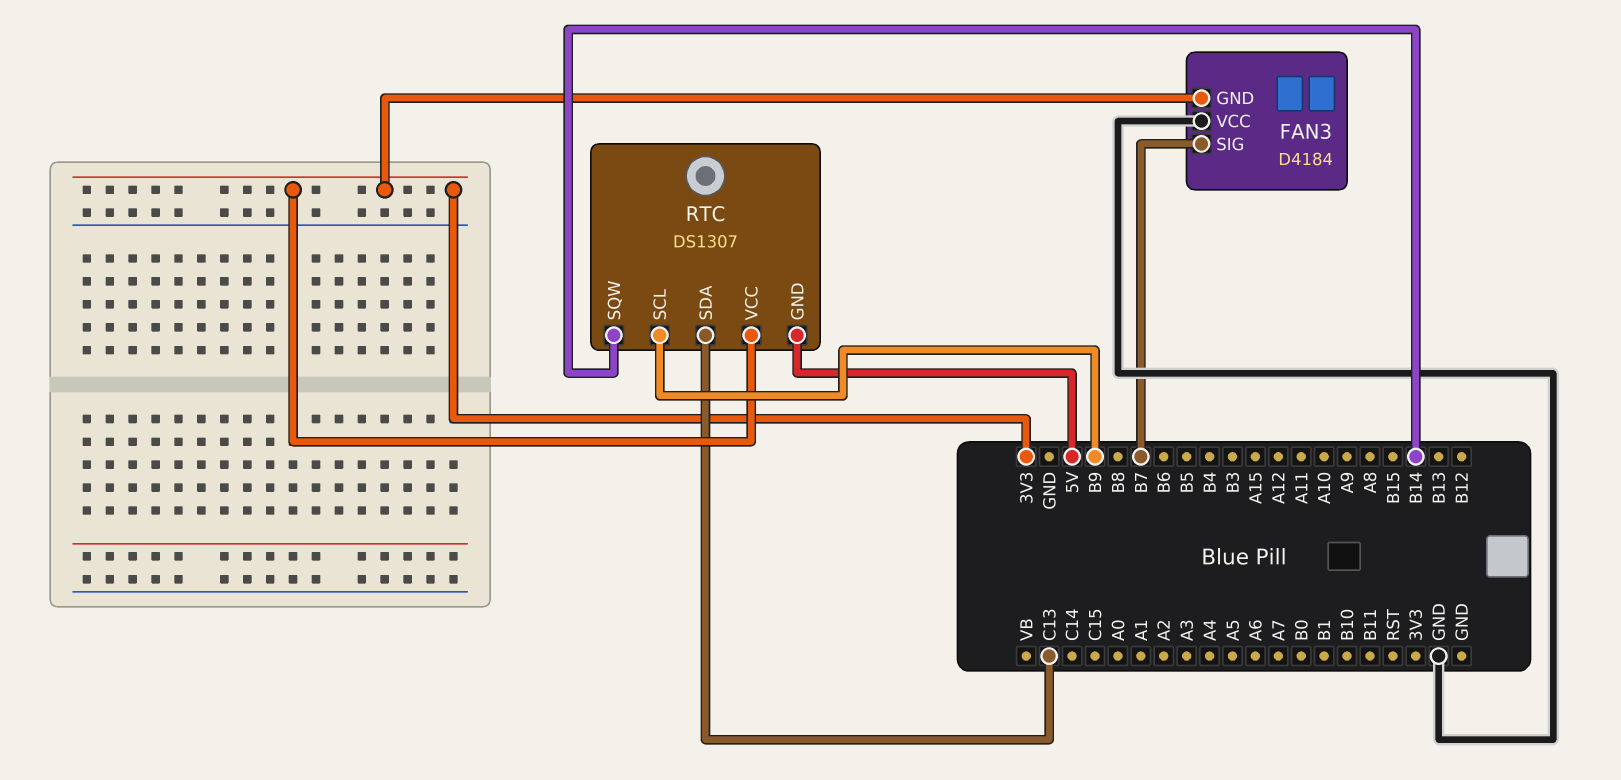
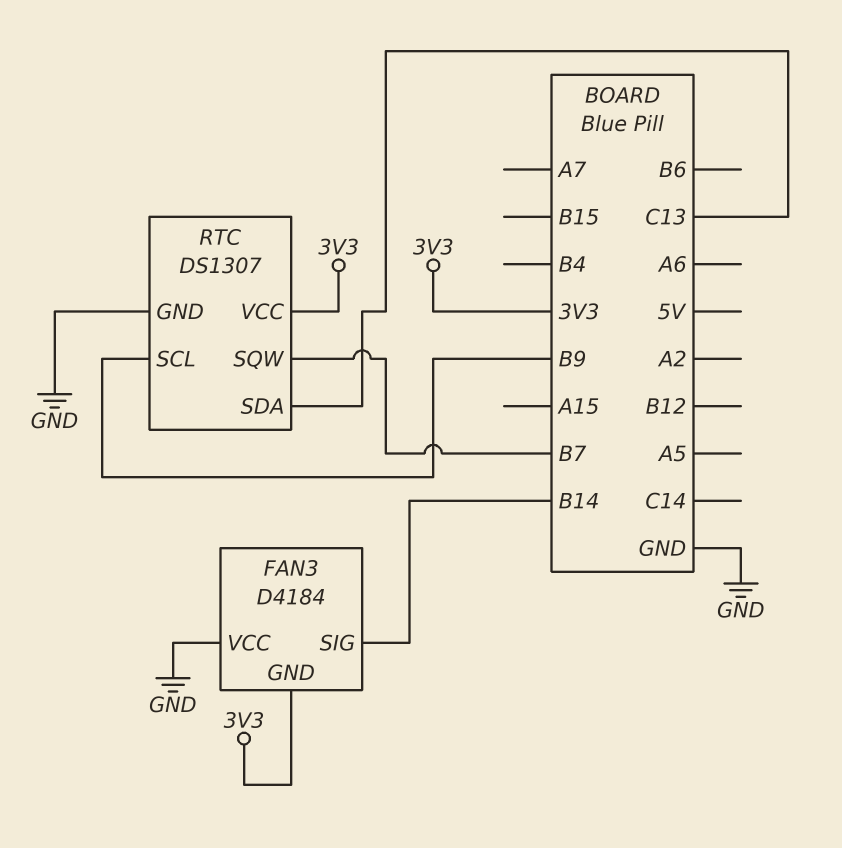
FAN3 pin SIG: B7 -> B14
RTC pin GND: 5V -> GND
RTC pin SQW: B14 -> B7

